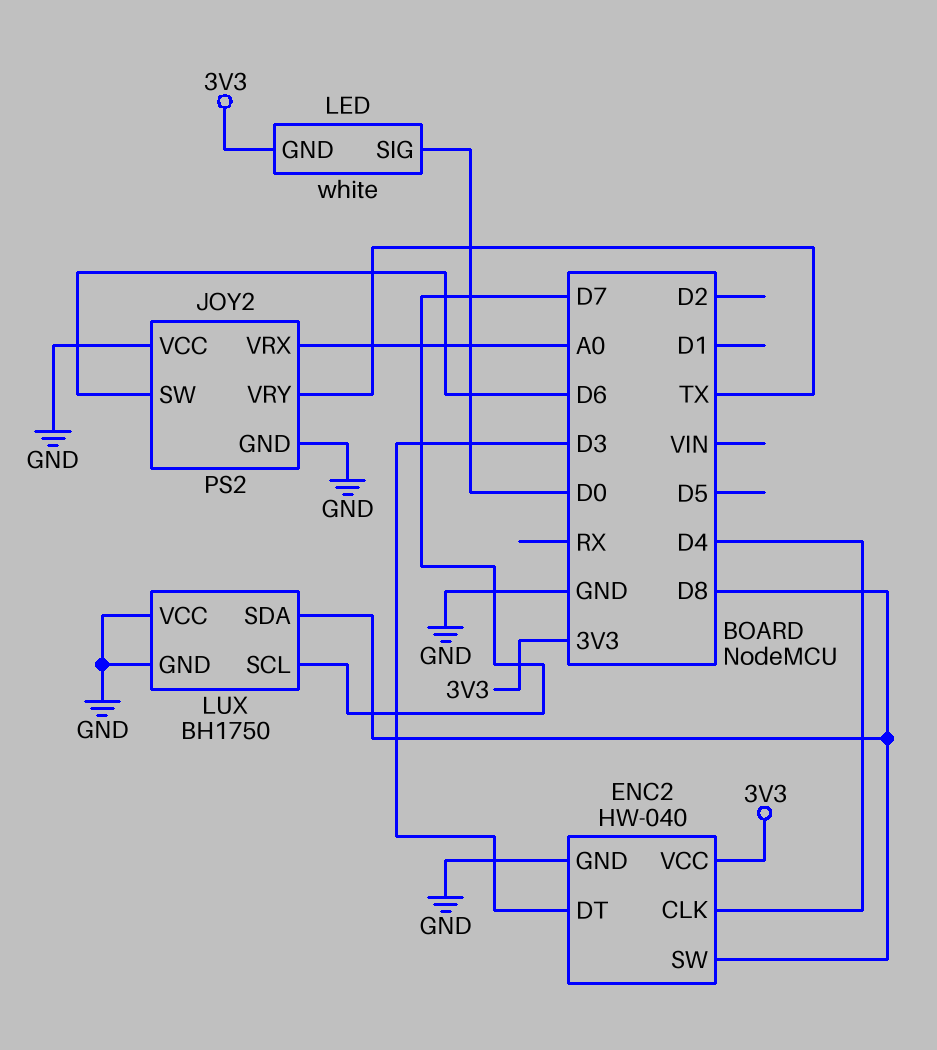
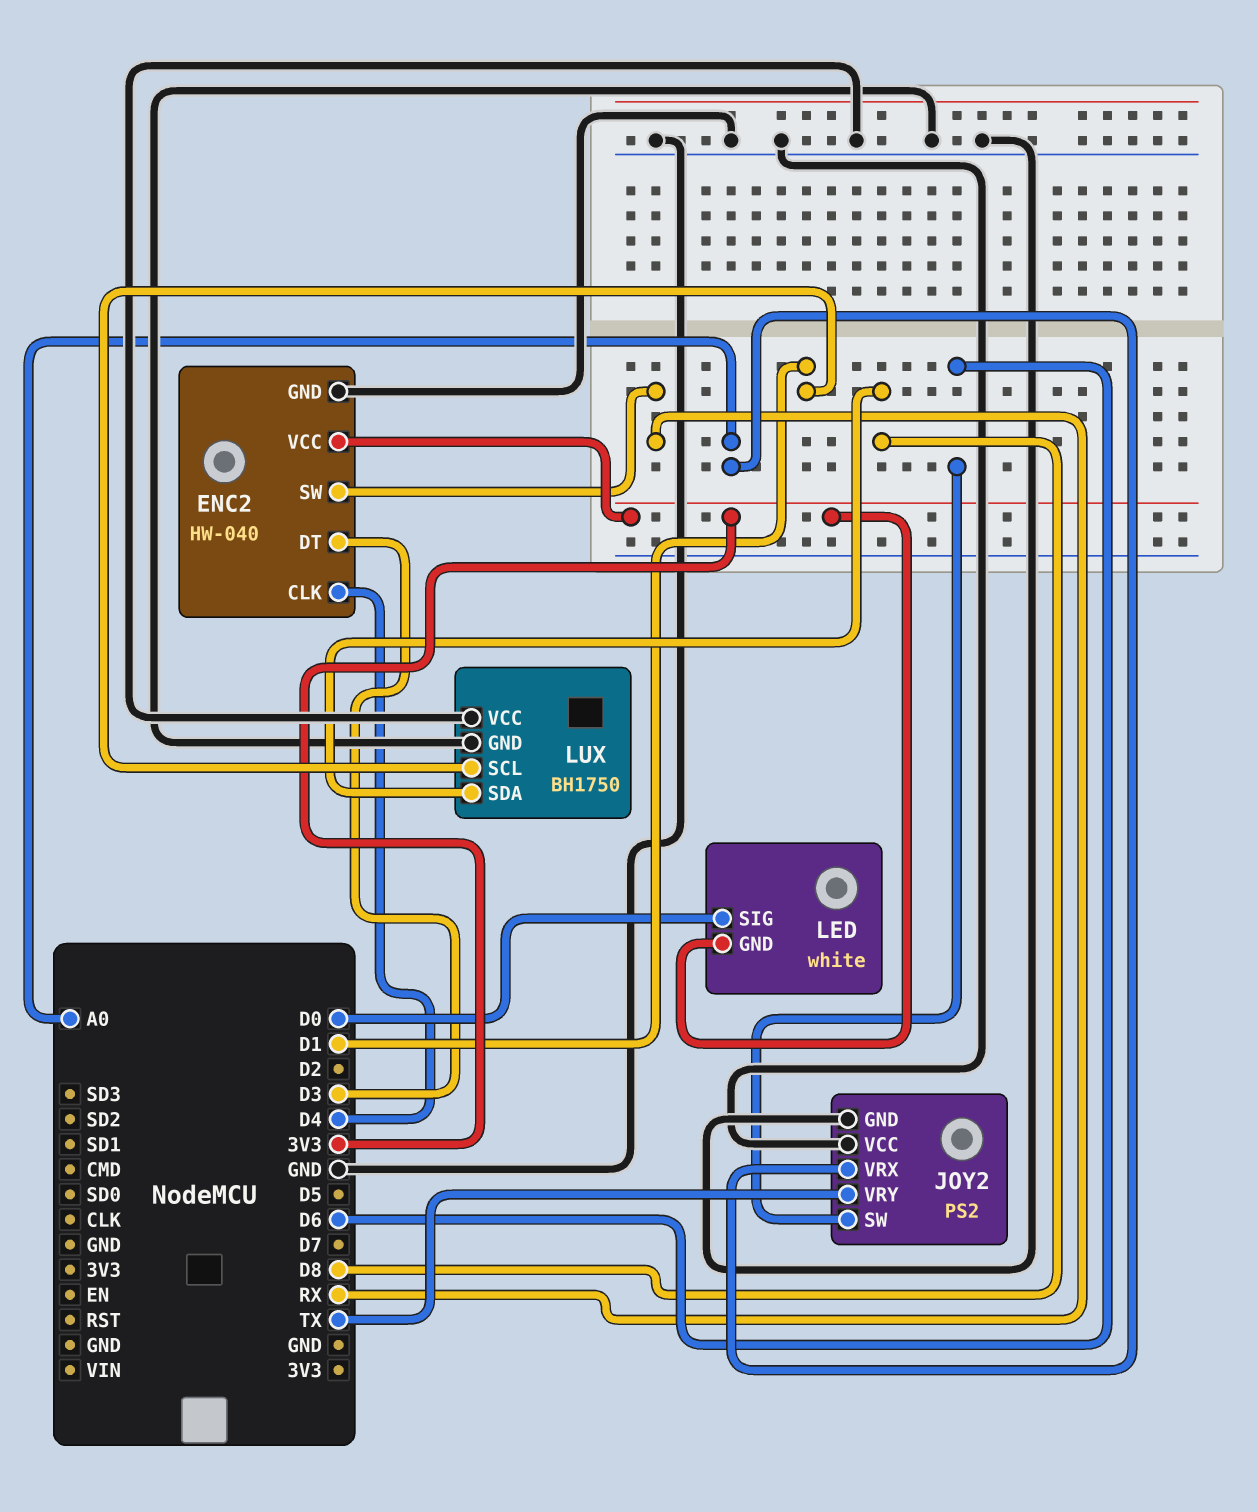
ENC2 pin SW: D8 -> RX
LUX pin SCL: D7 -> D1

